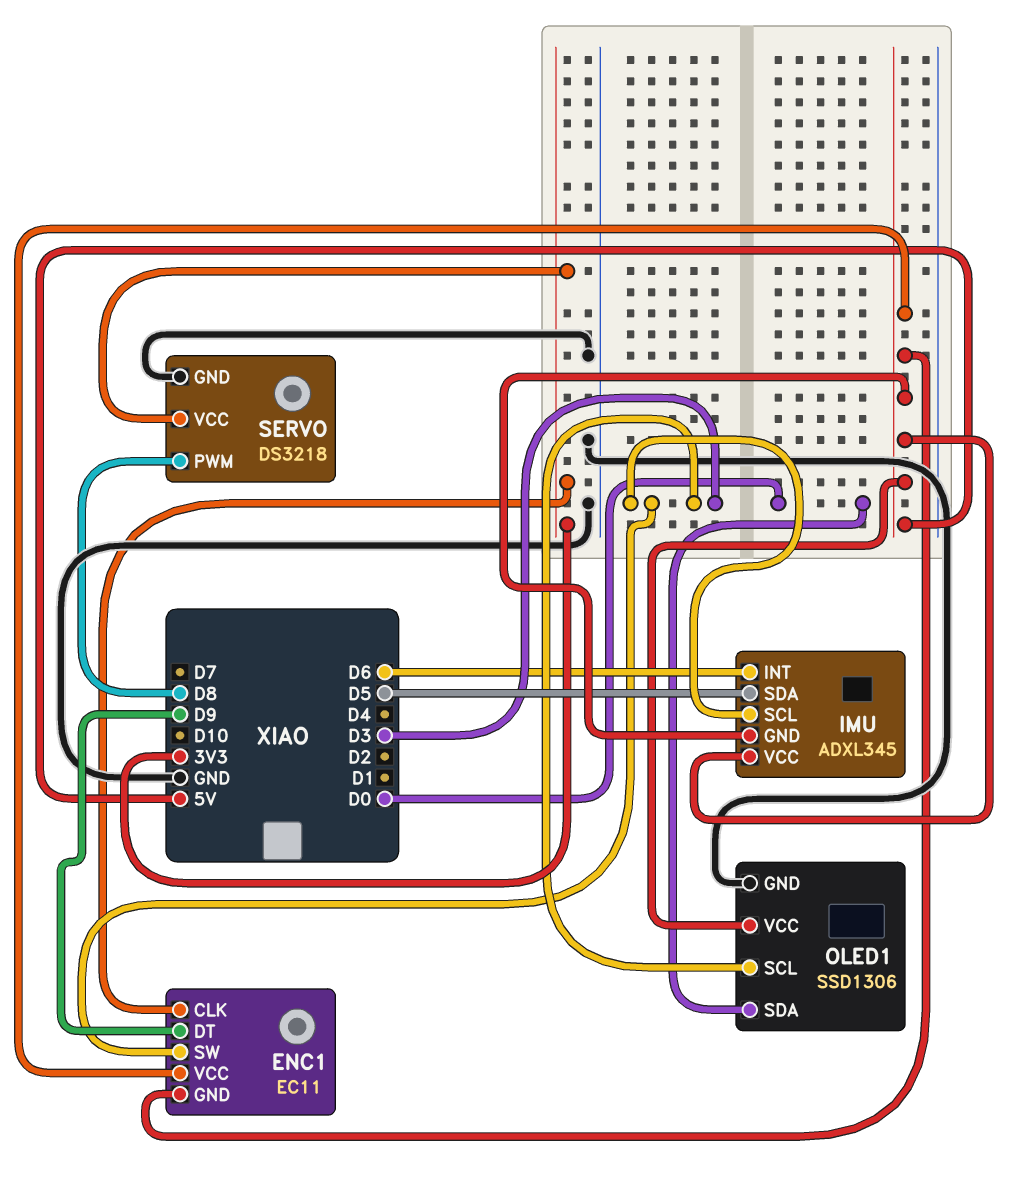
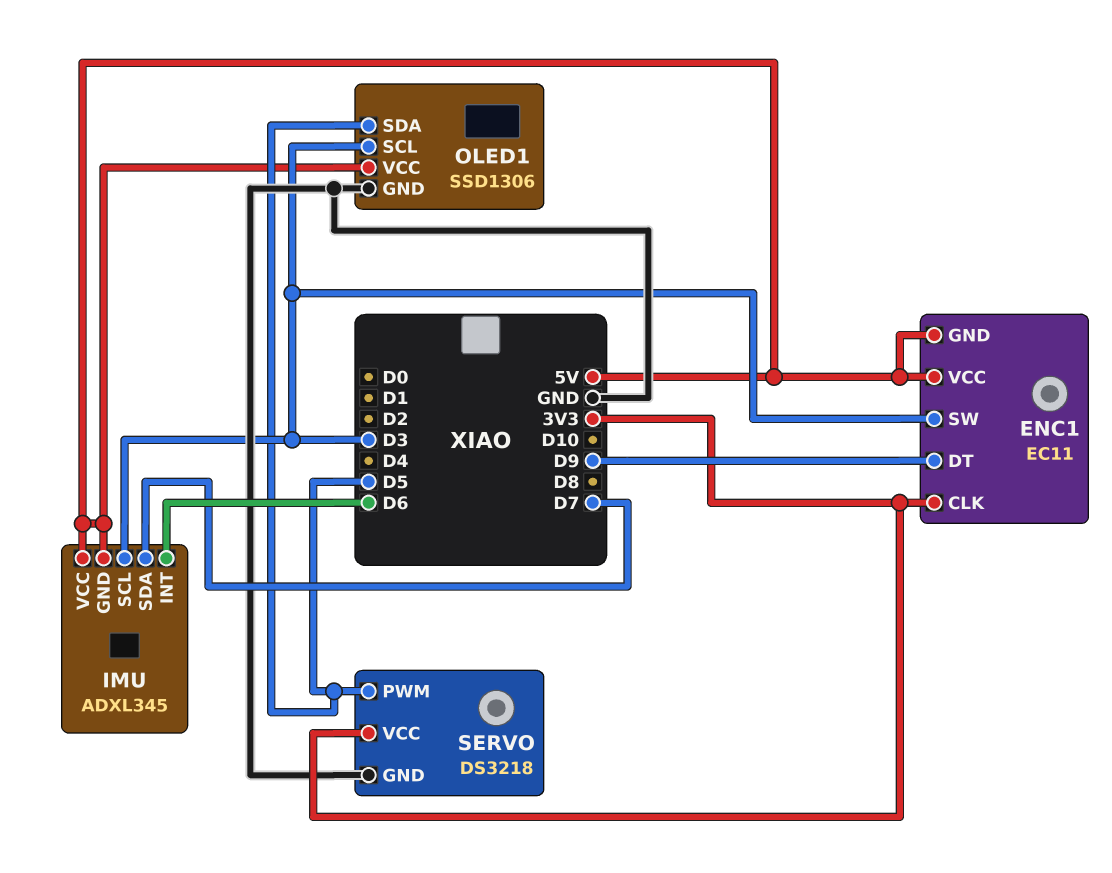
IMU pin SDA: D5 -> D7
OLED1 pin SDA: D0 -> D5
SERVO pin PWM: D8 -> D5

